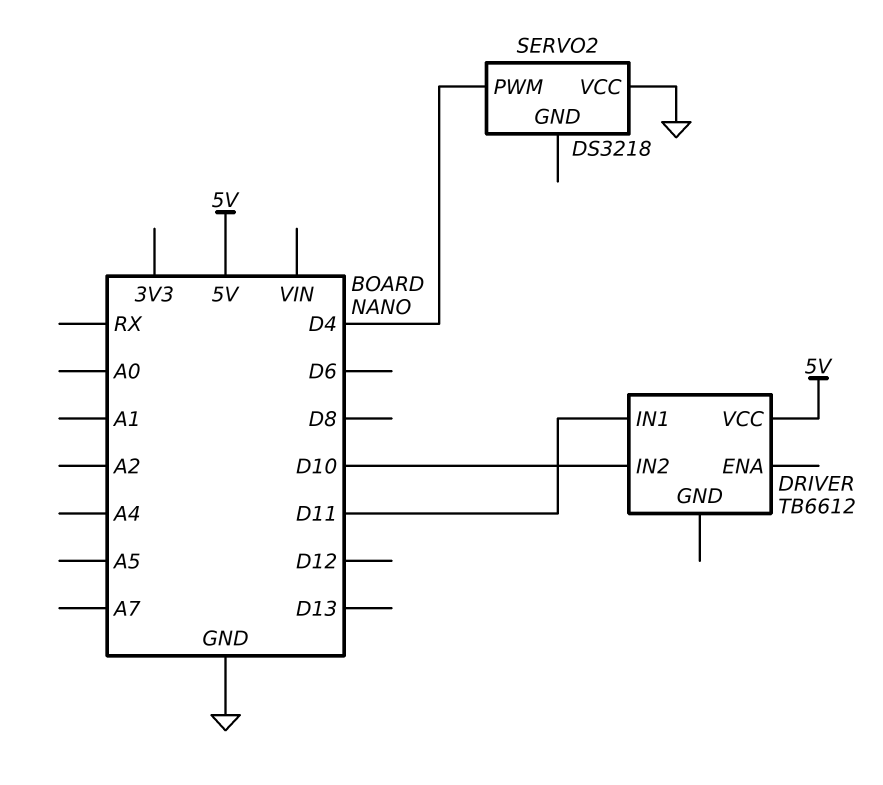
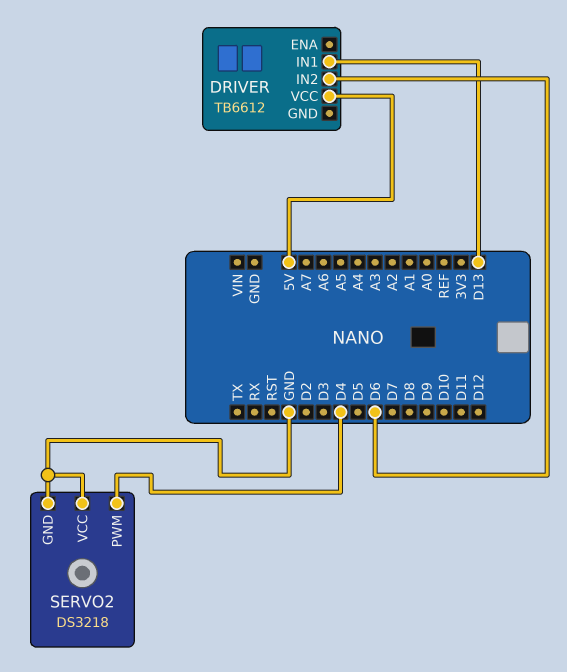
DRIVER pin IN1: D11 -> D13
DRIVER pin IN2: D10 -> D6
SERVO2 pin GND: none -> GND

